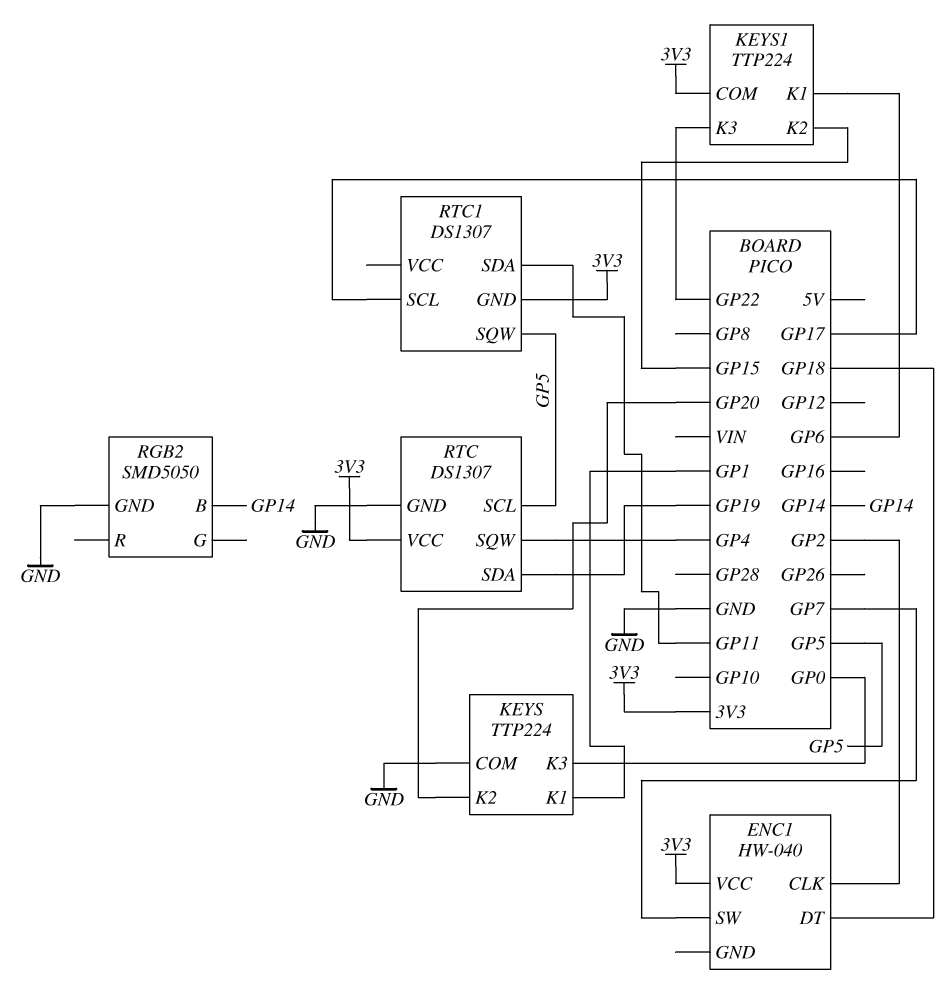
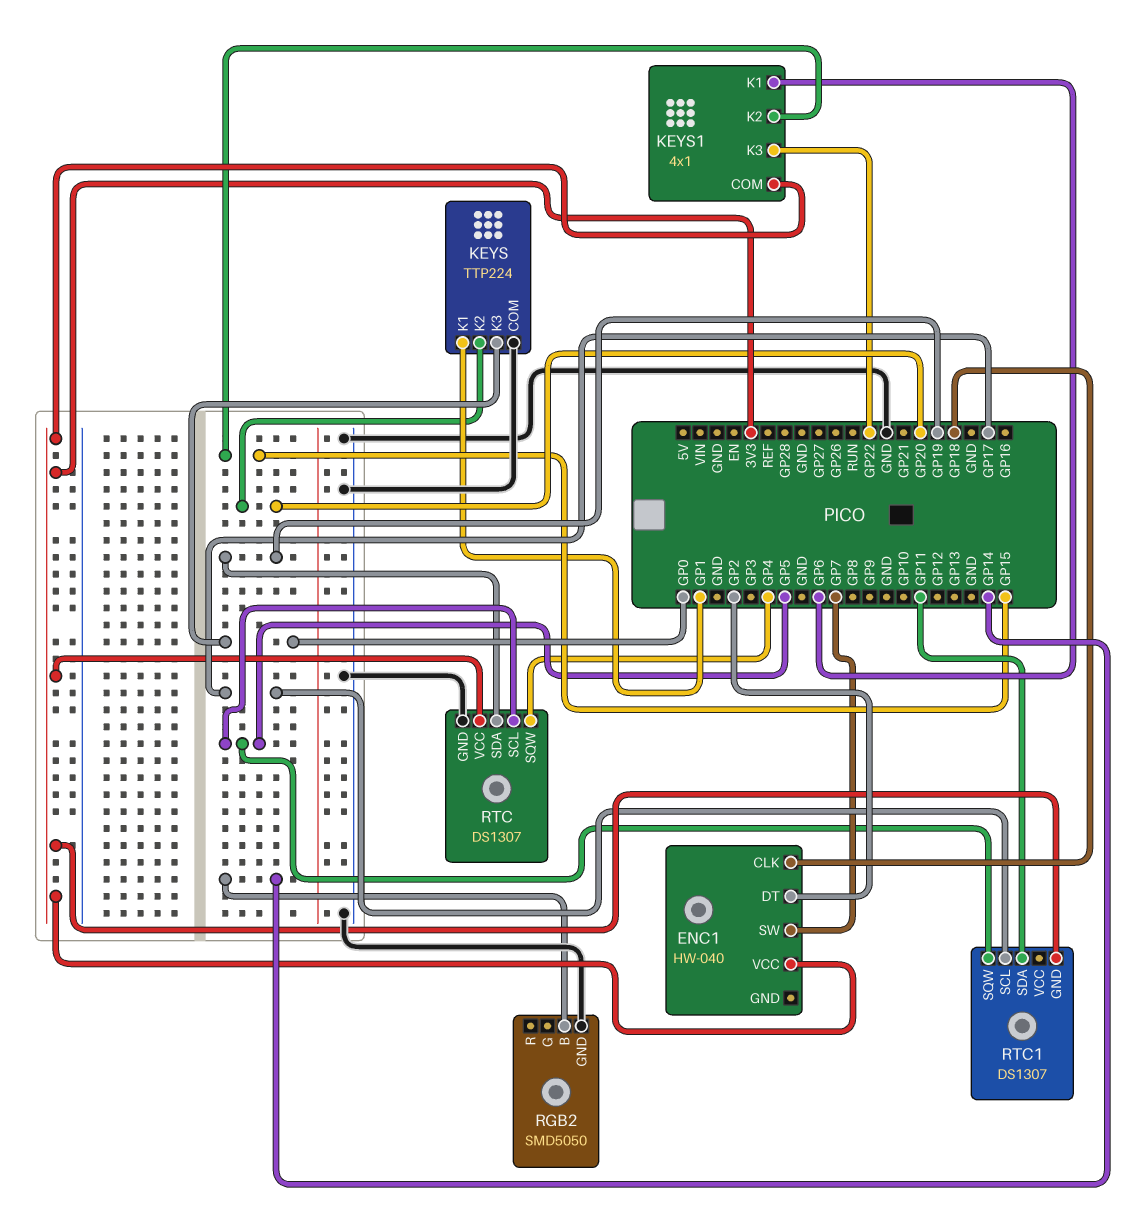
ENC1 pin CLK: GP2 -> GP18
ENC1 pin DT: GP18 -> GP2
KEYS1: TTP224 -> 4x1

